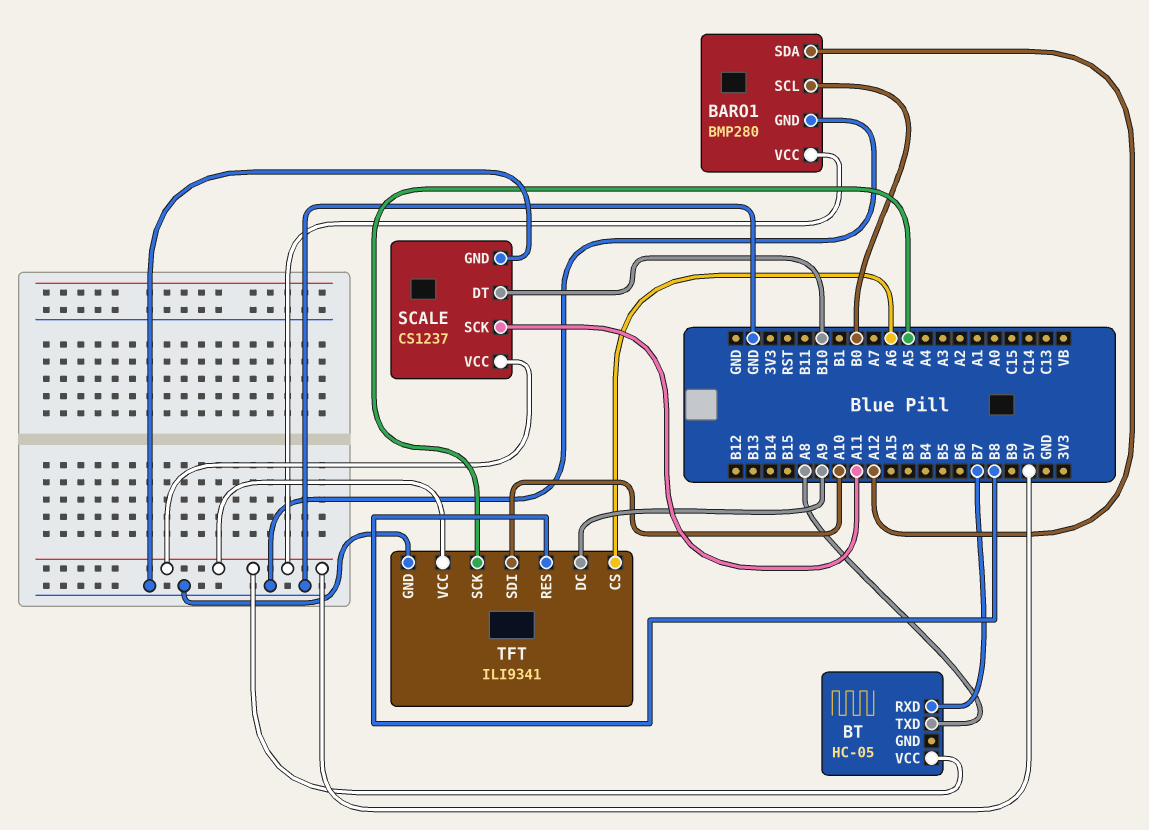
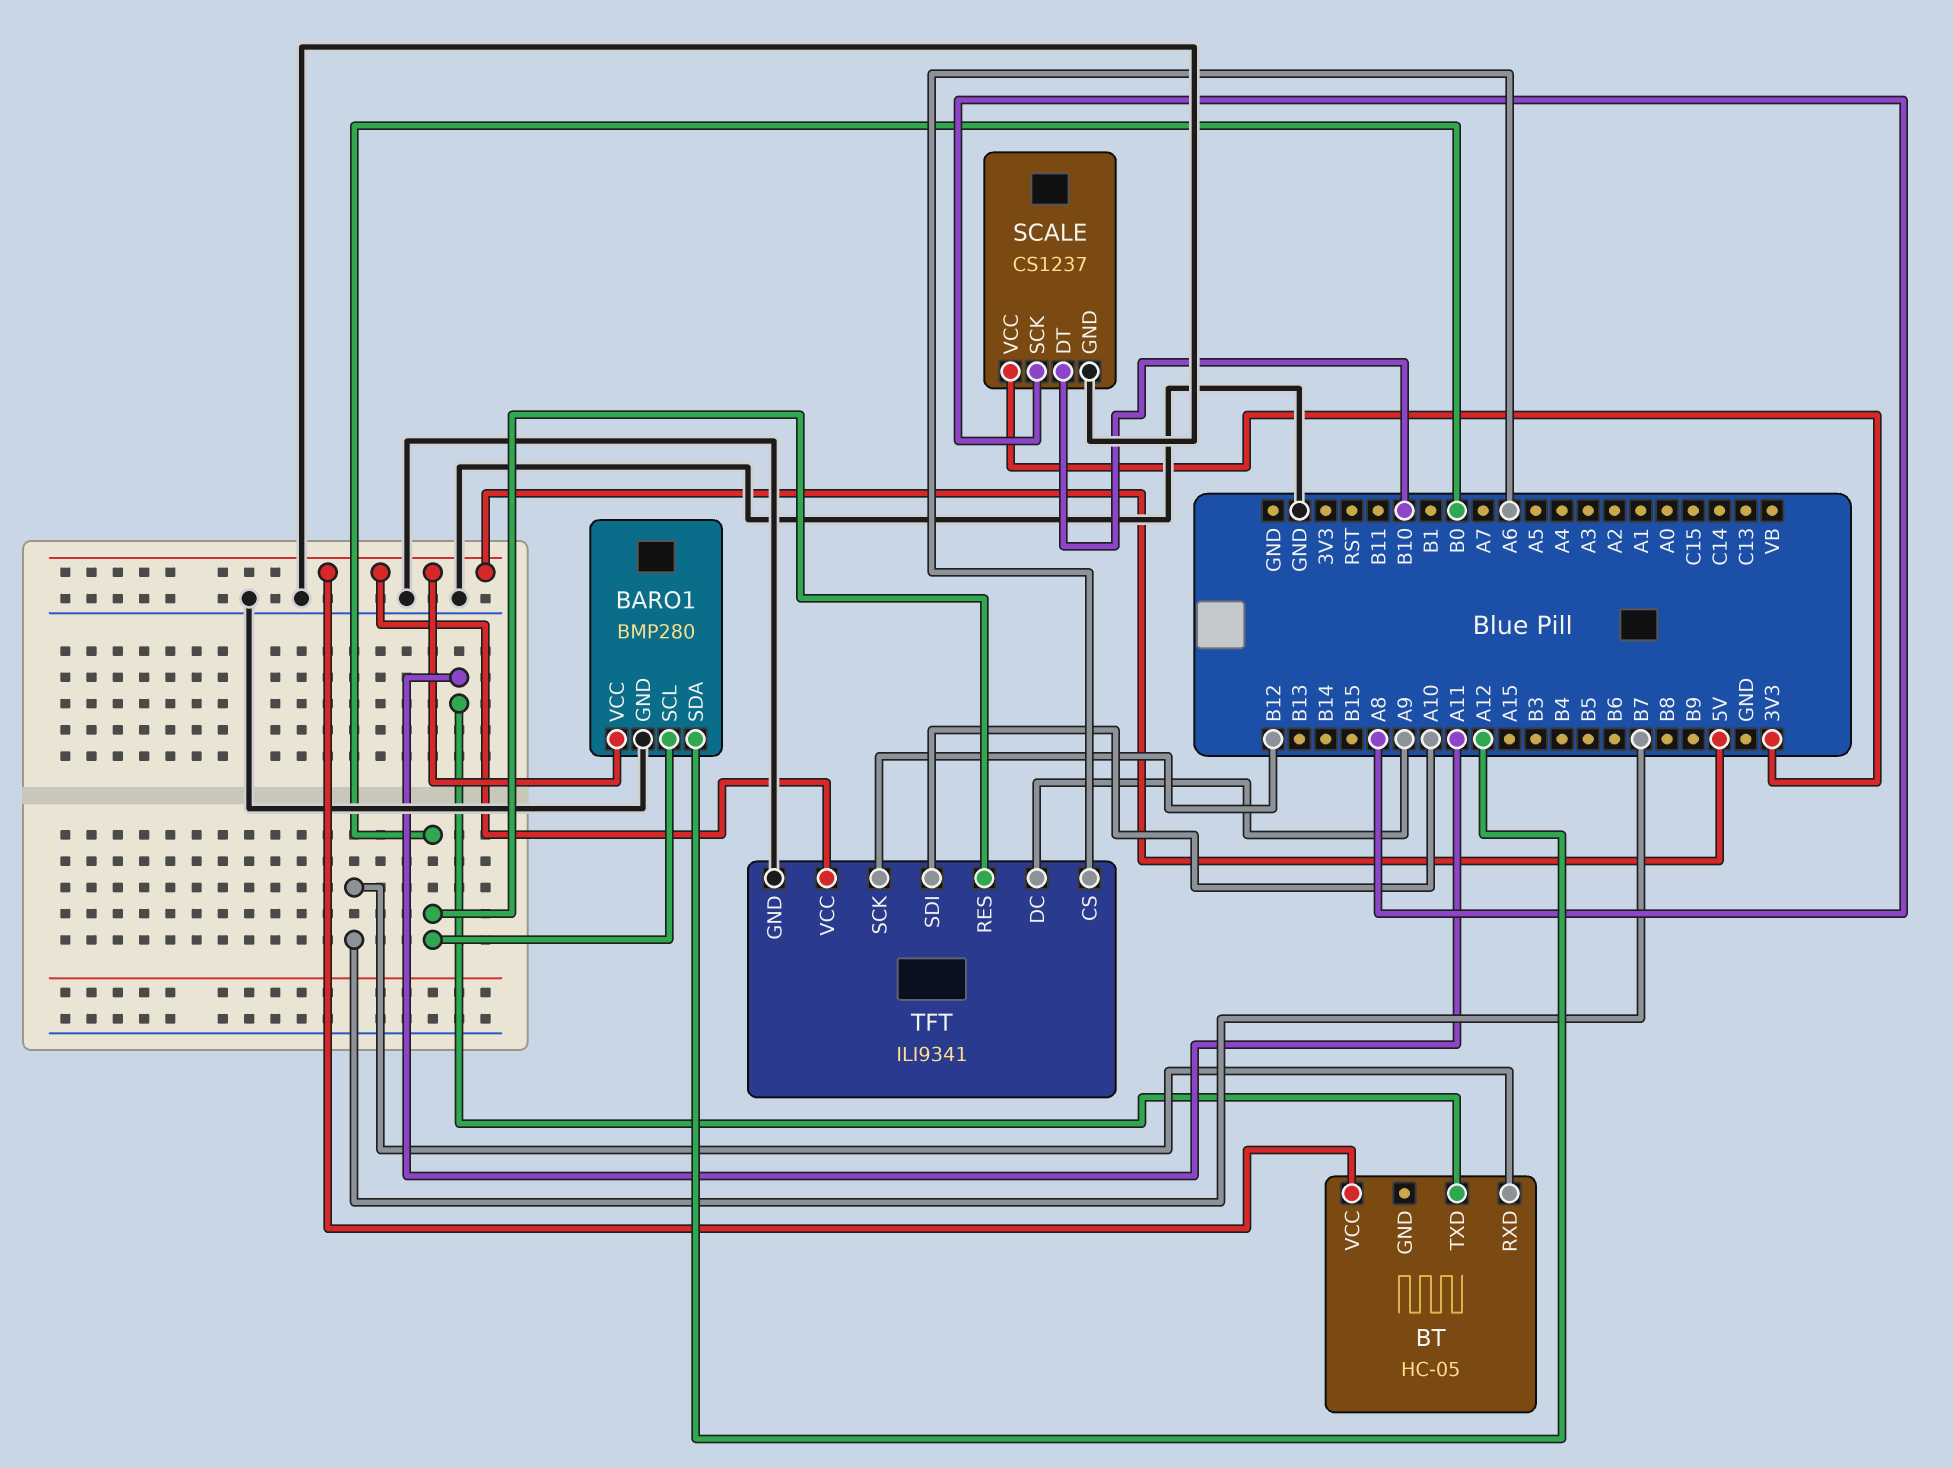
BT pin TXD: A8 -> A11
SCALE pin SCK: A11 -> A8
SCALE pin VCC: 5V -> 3V3
TFT pin RES: B8 -> B0
TFT pin SCK: A5 -> B12

